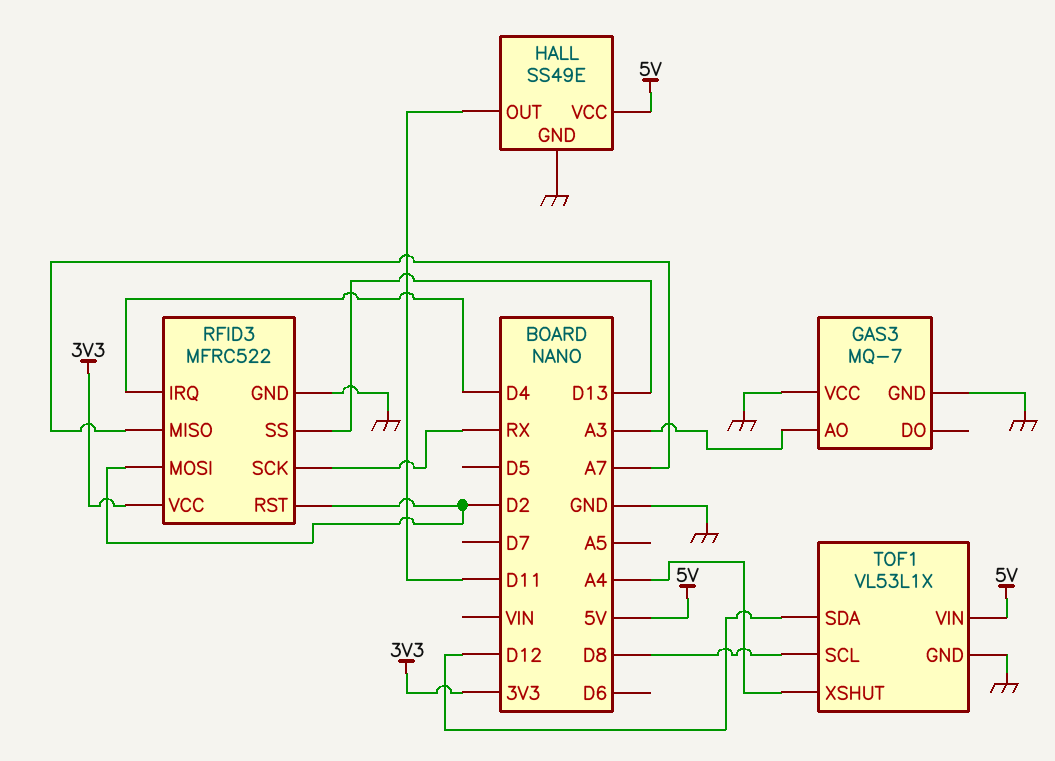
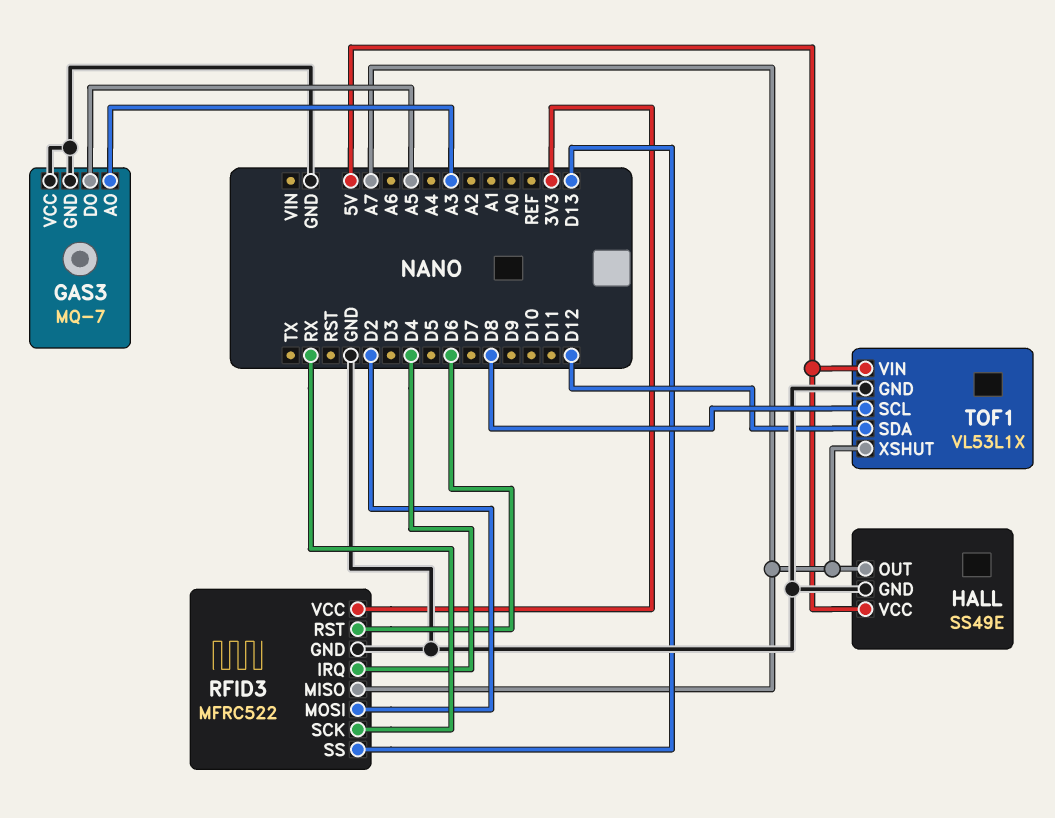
GAS3 pin DO: none -> A5
HALL pin OUT: D11 -> A7
RFID3 pin RST: D2 -> D6
TOF1 pin XSHUT: A4 -> A7

